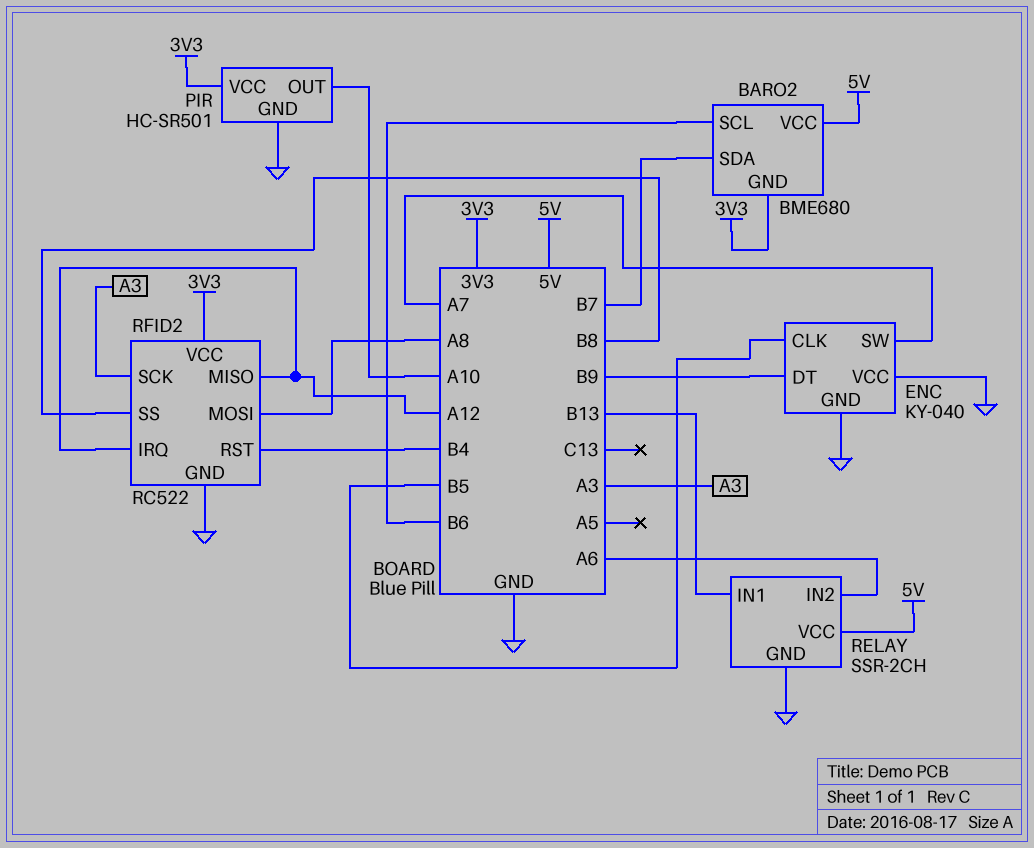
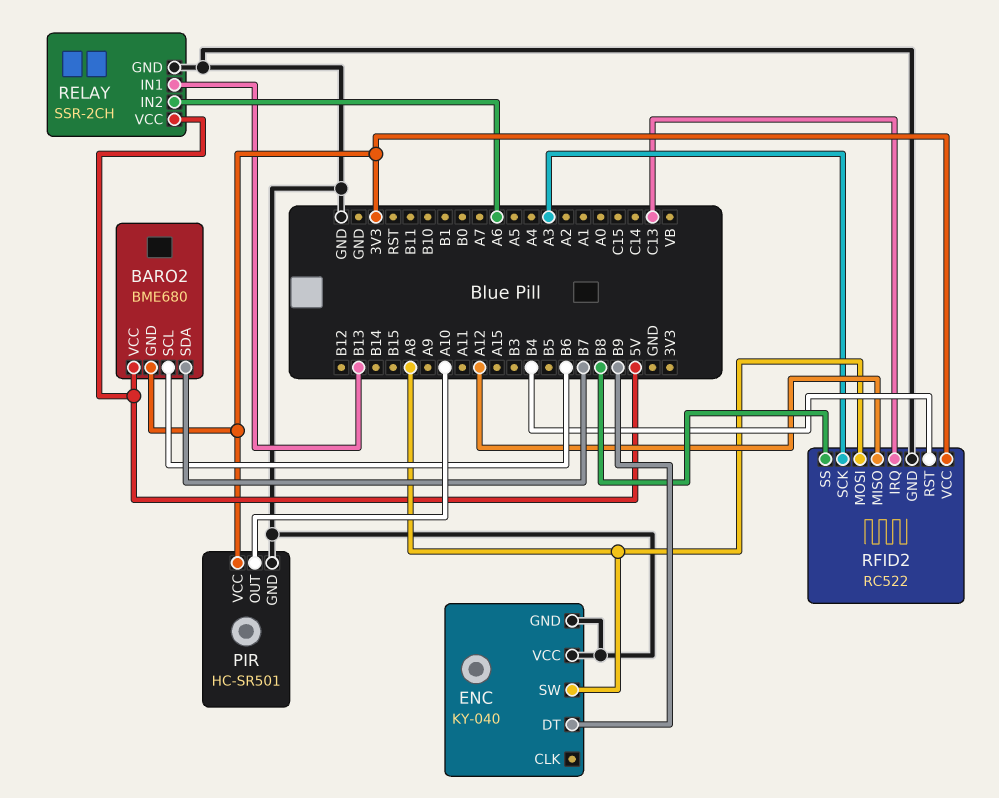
ENC pin CLK: B5 -> none
ENC pin SW: A7 -> A8
RFID2 pin IRQ: A12 -> C13

